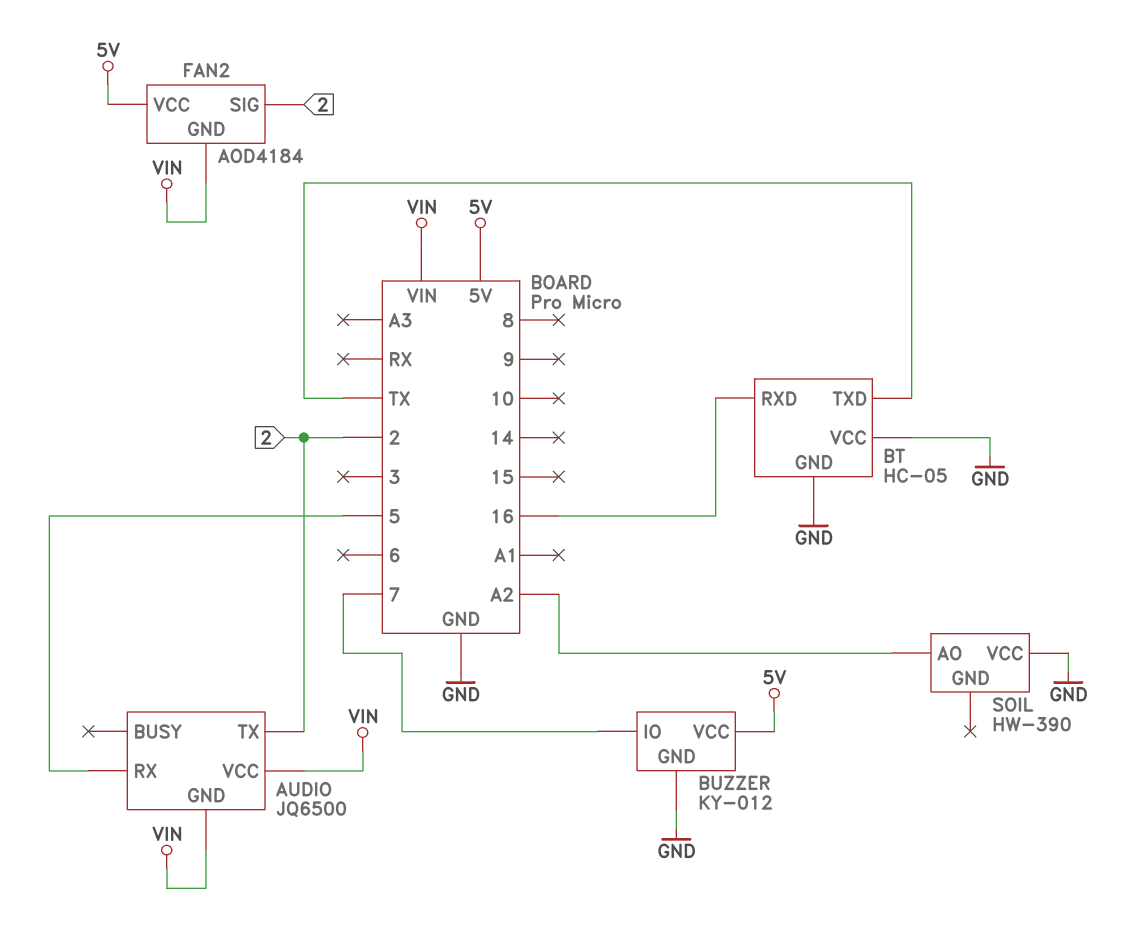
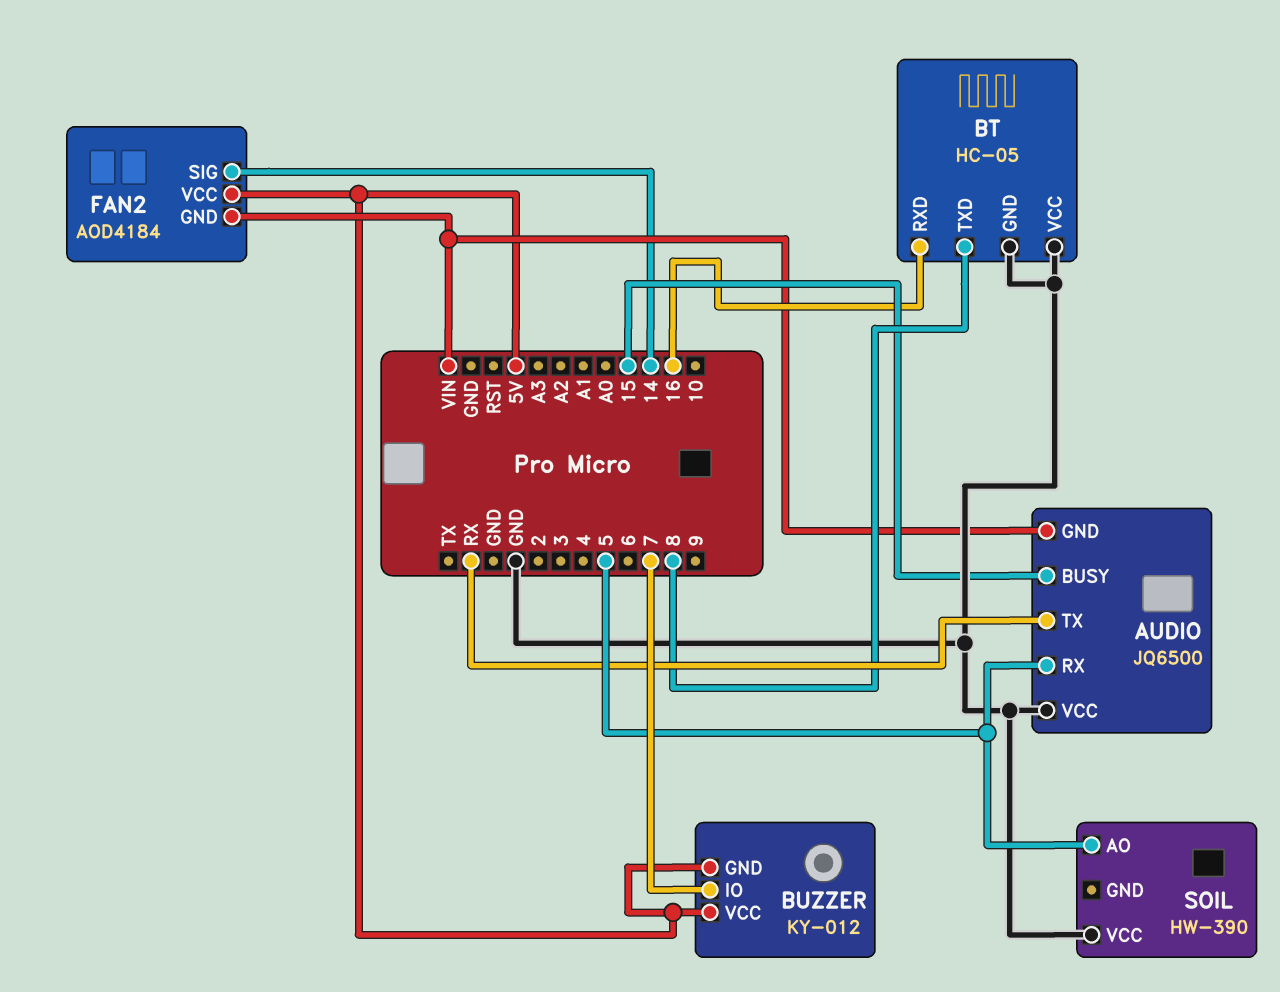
AUDIO pin BUSY: none -> 15
AUDIO pin TX: 2 -> RX
AUDIO pin VCC: VIN -> GND
BT pin TXD: TX -> 8
BUZZER pin GND: GND -> 5V
FAN2 pin SIG: 2 -> 14
SOIL pin AO: A2 -> 5

